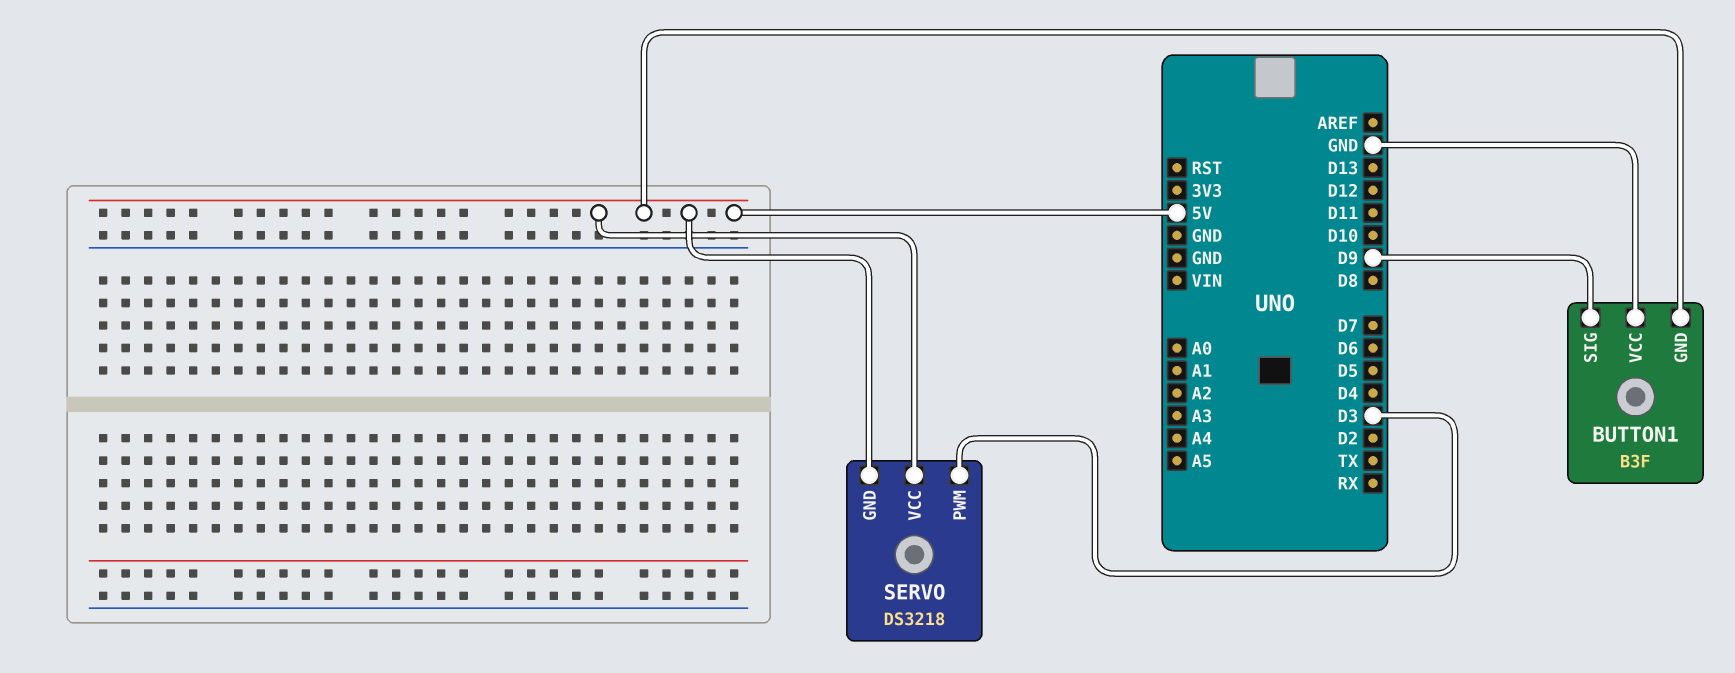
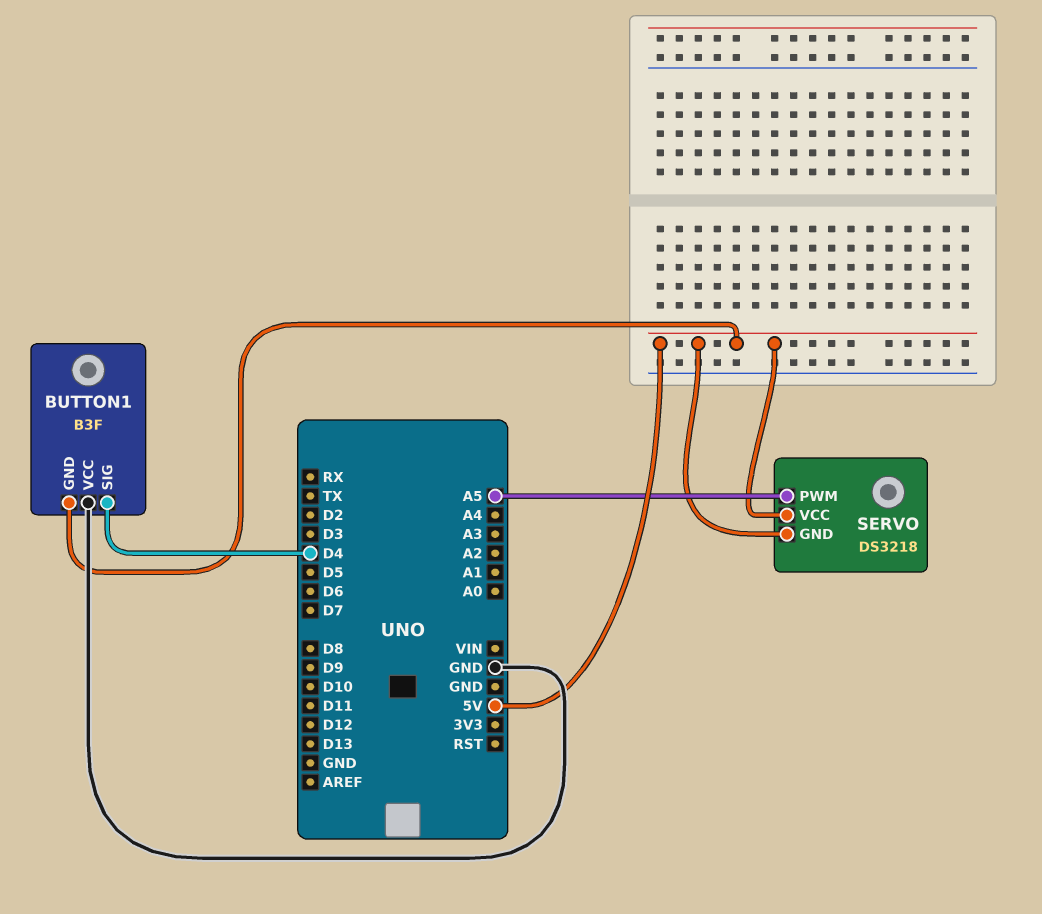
BUTTON1 pin SIG: D9 -> D4
SERVO pin PWM: D3 -> A5

